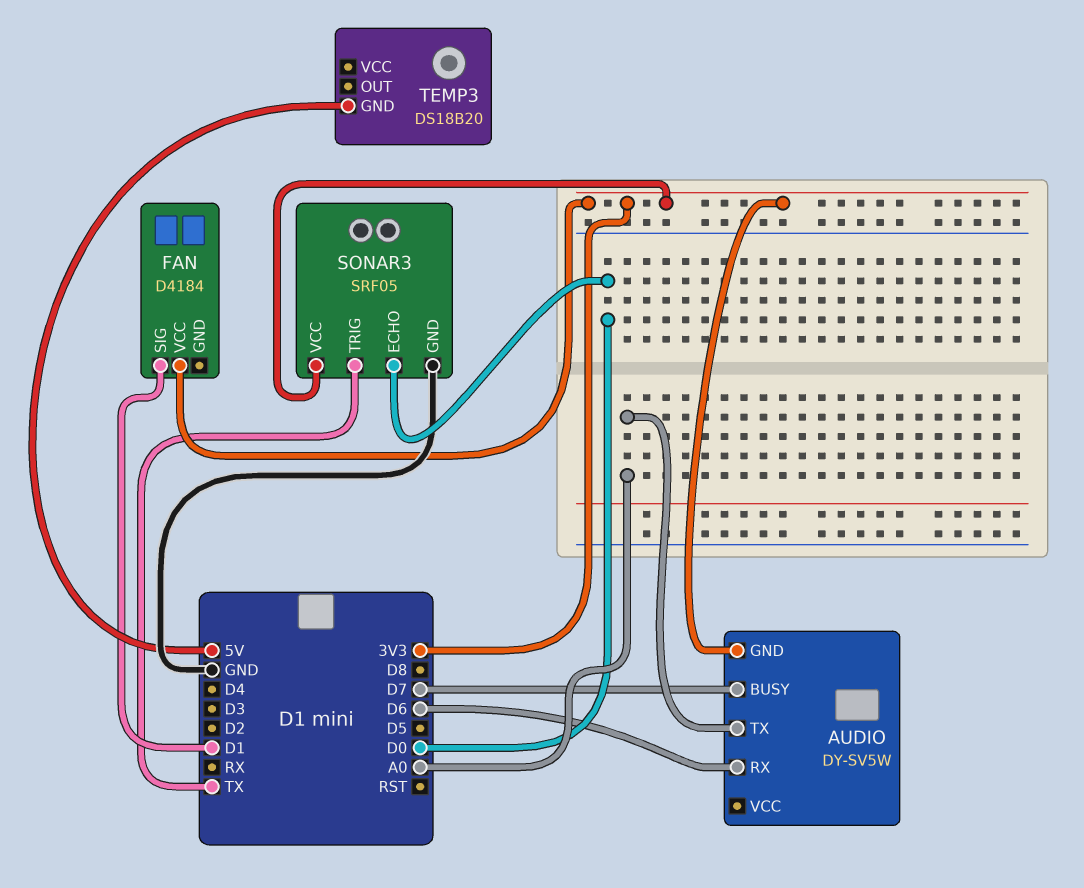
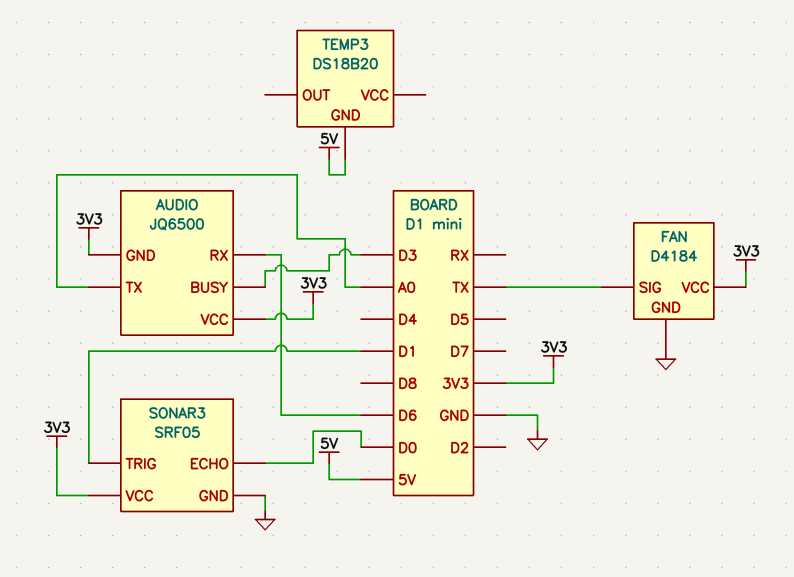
AUDIO: DY-SV5W -> JQ6500
AUDIO pin BUSY: D7 -> D3
AUDIO pin VCC: none -> 3V3
FAN pin GND: none -> GND
FAN pin SIG: D1 -> TX
SONAR3 pin TRIG: TX -> D1

